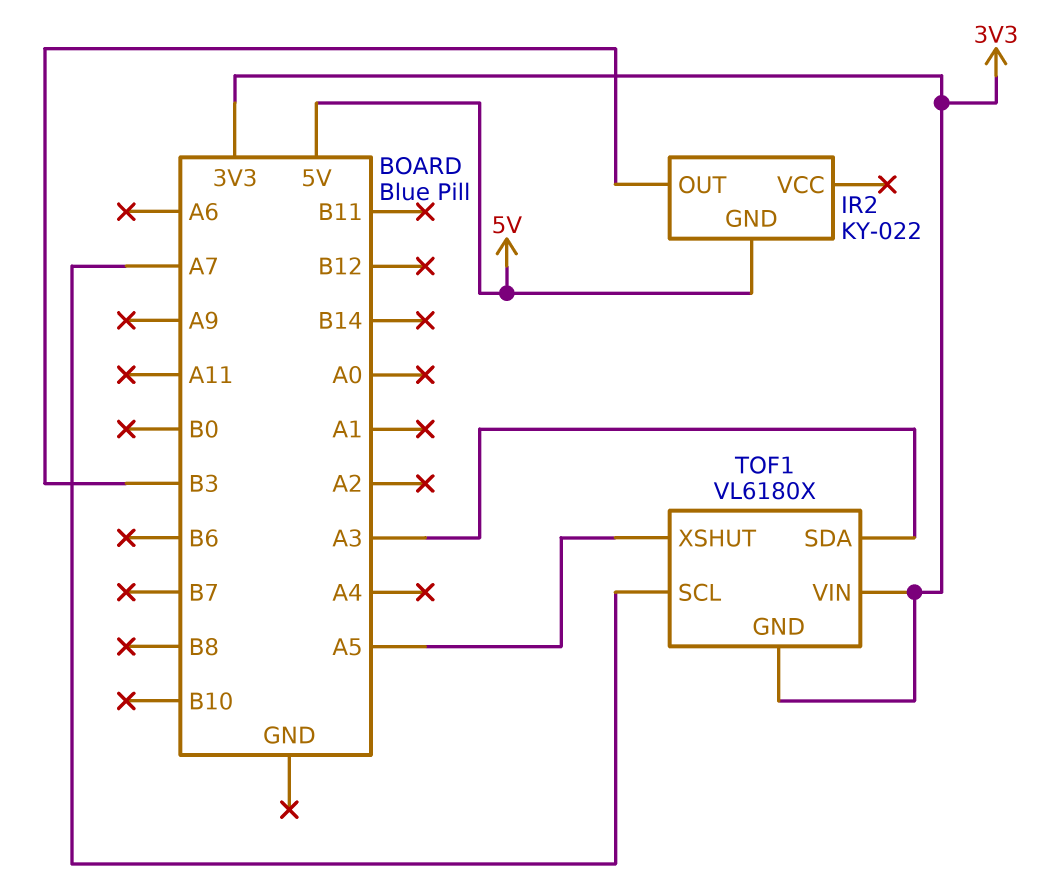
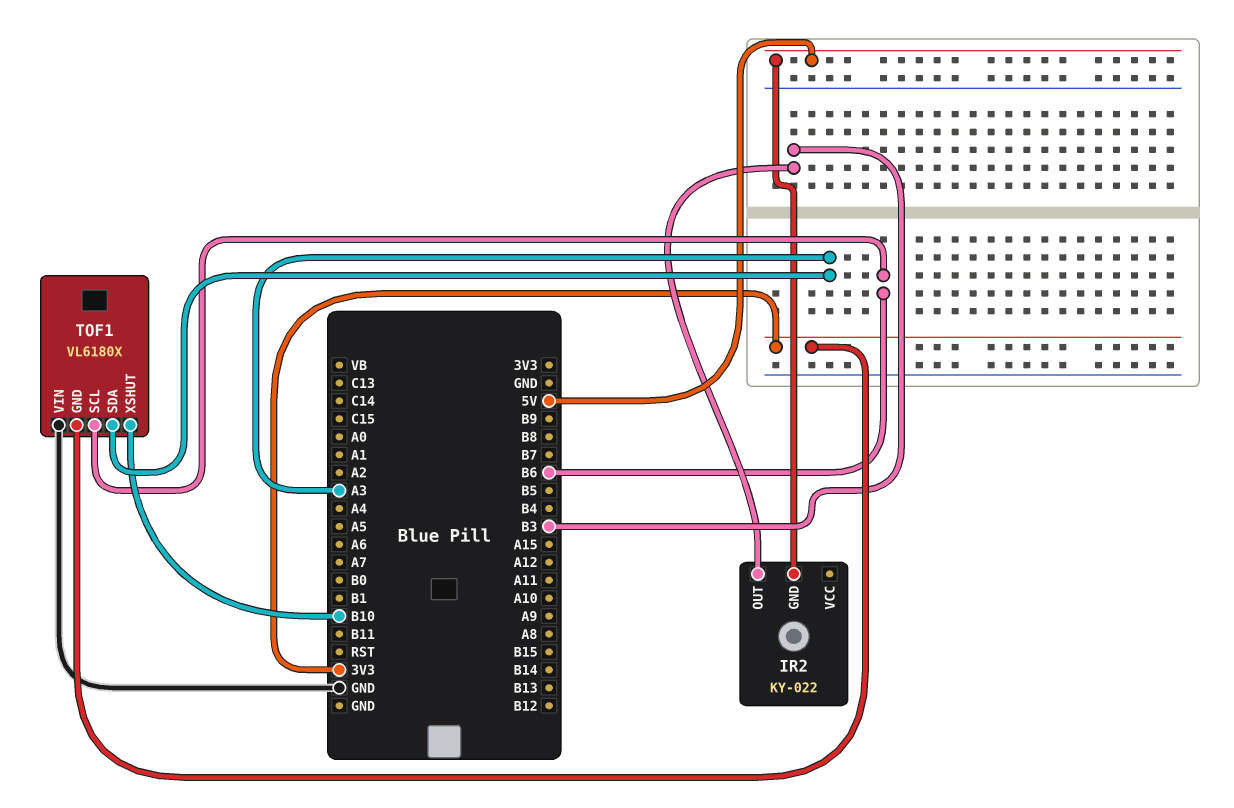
TOF1 pin SCL: A7 -> B6
TOF1 pin VIN: 3V3 -> GND
TOF1 pin XSHUT: A5 -> B10

